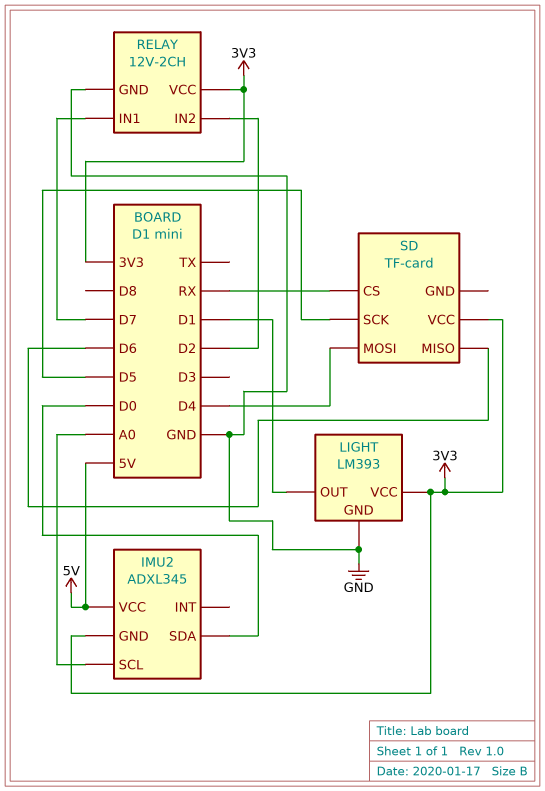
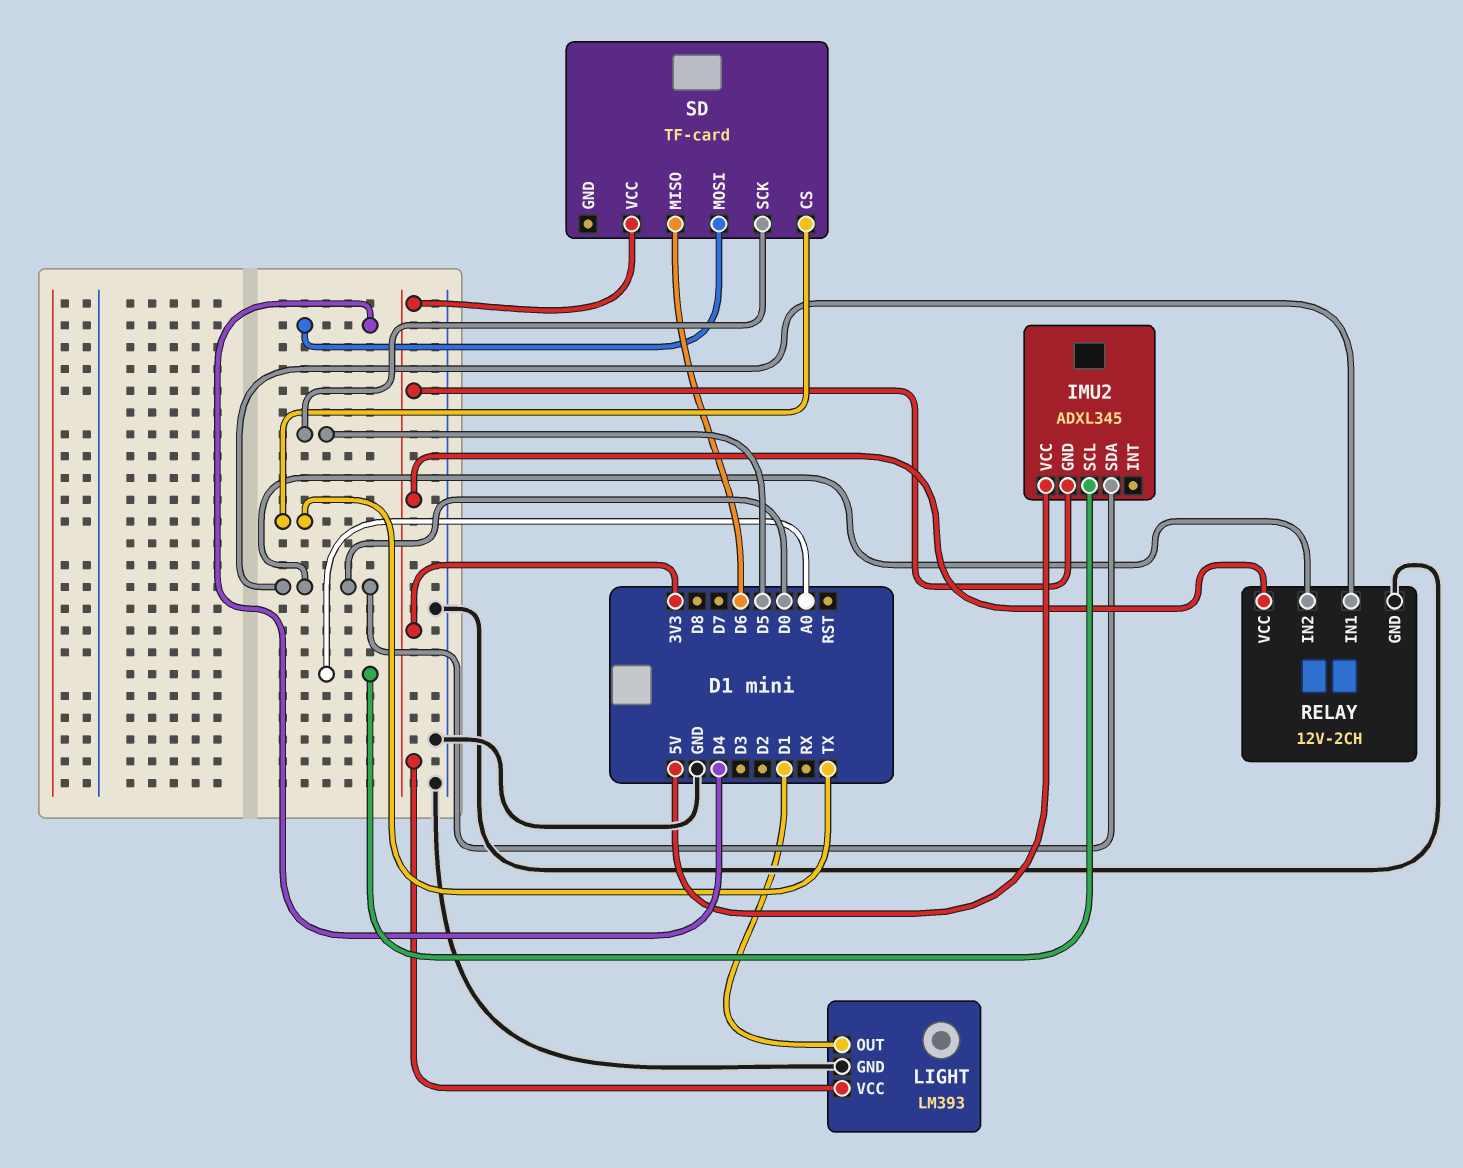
RELAY pin IN1: D7 -> D0
RELAY pin IN2: D2 -> D0
SD pin CS: RX -> TX

